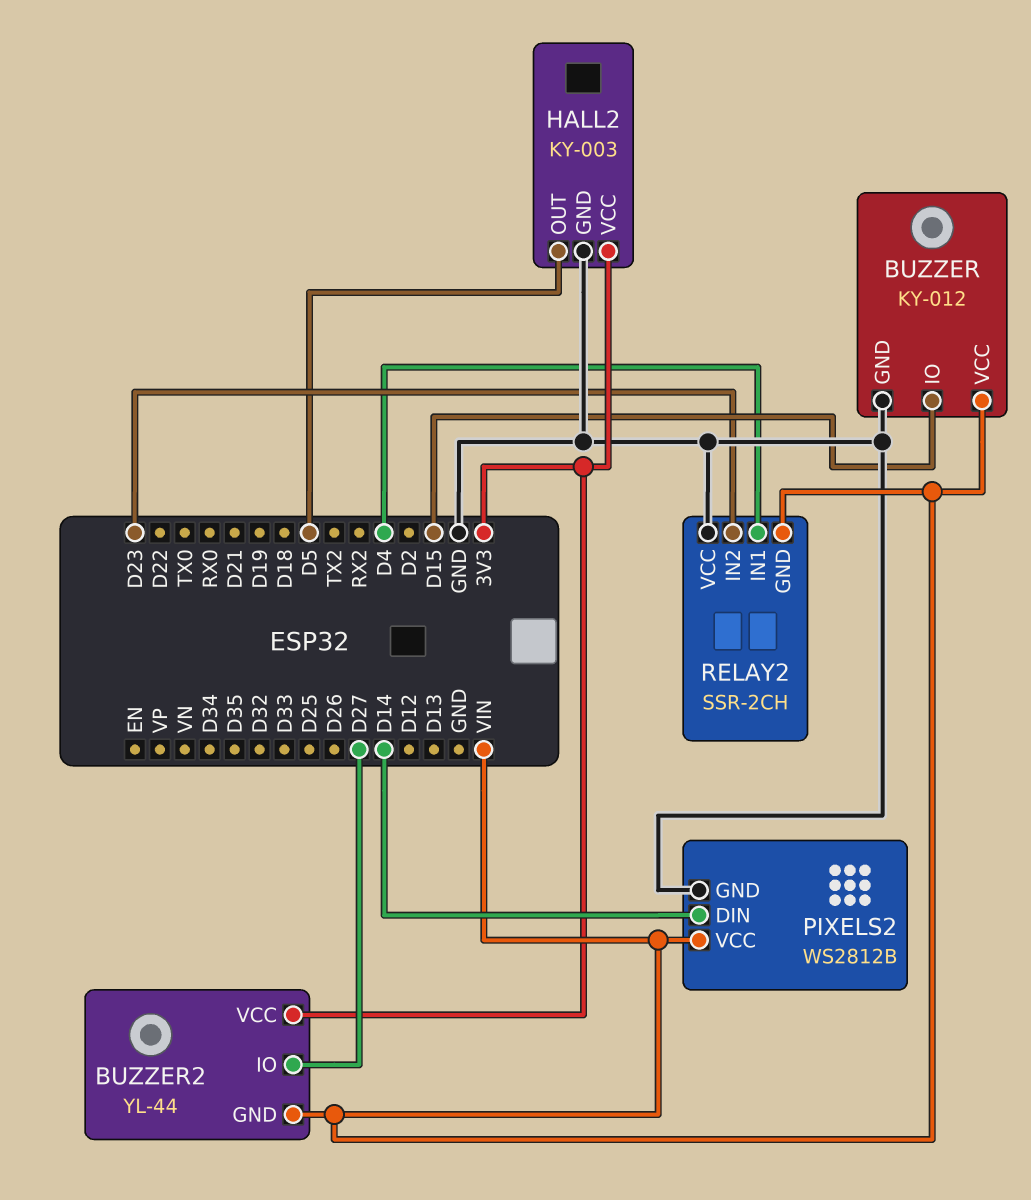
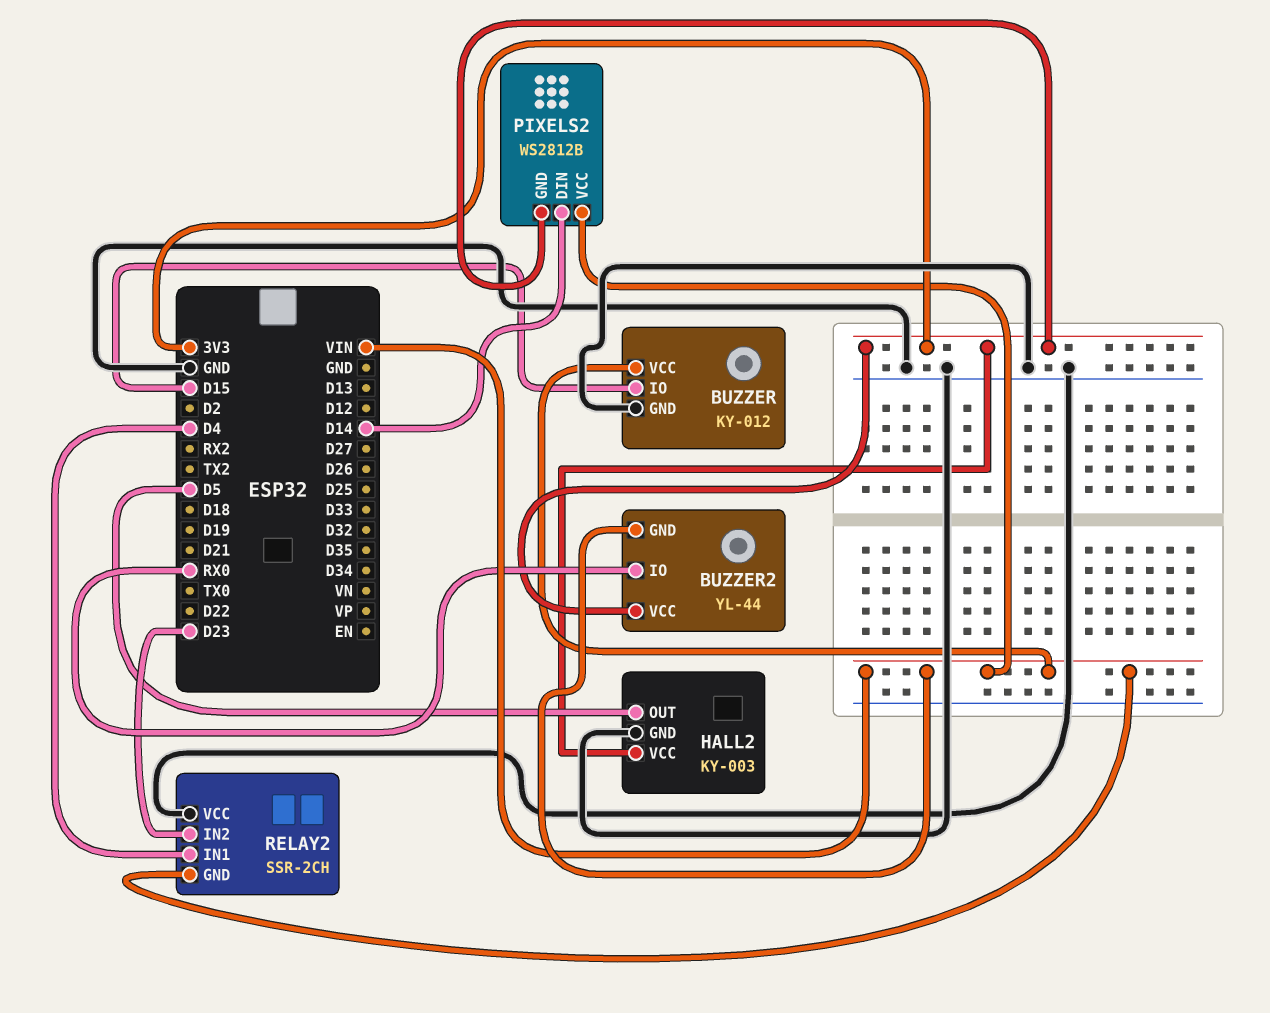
BUZZER2 pin IO: D27 -> RX0
PIXELS2 pin GND: GND -> 3V3

